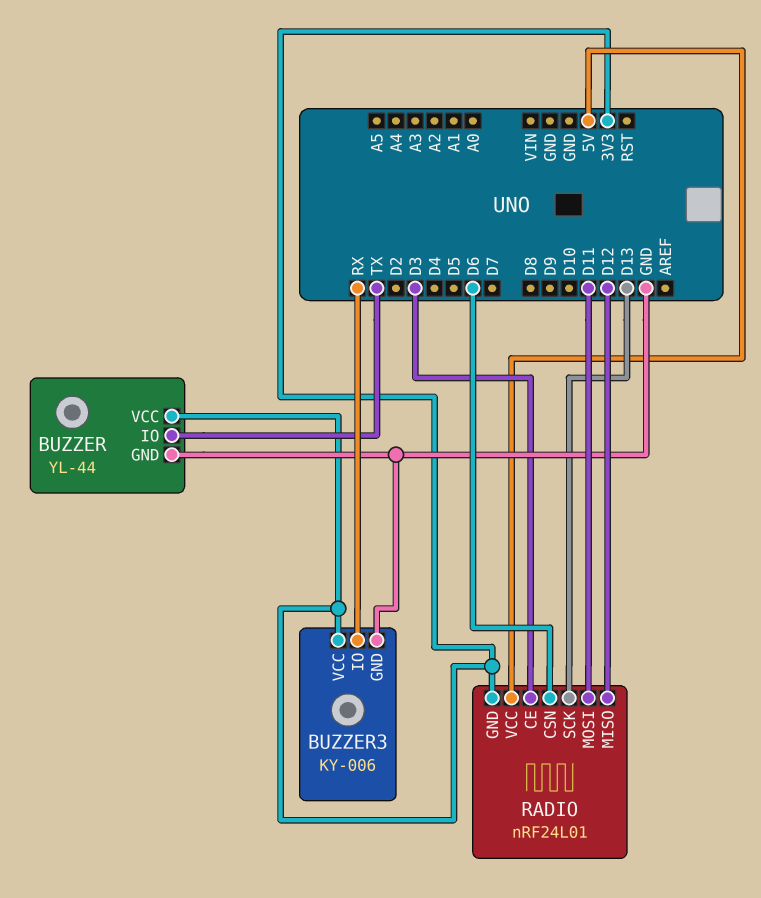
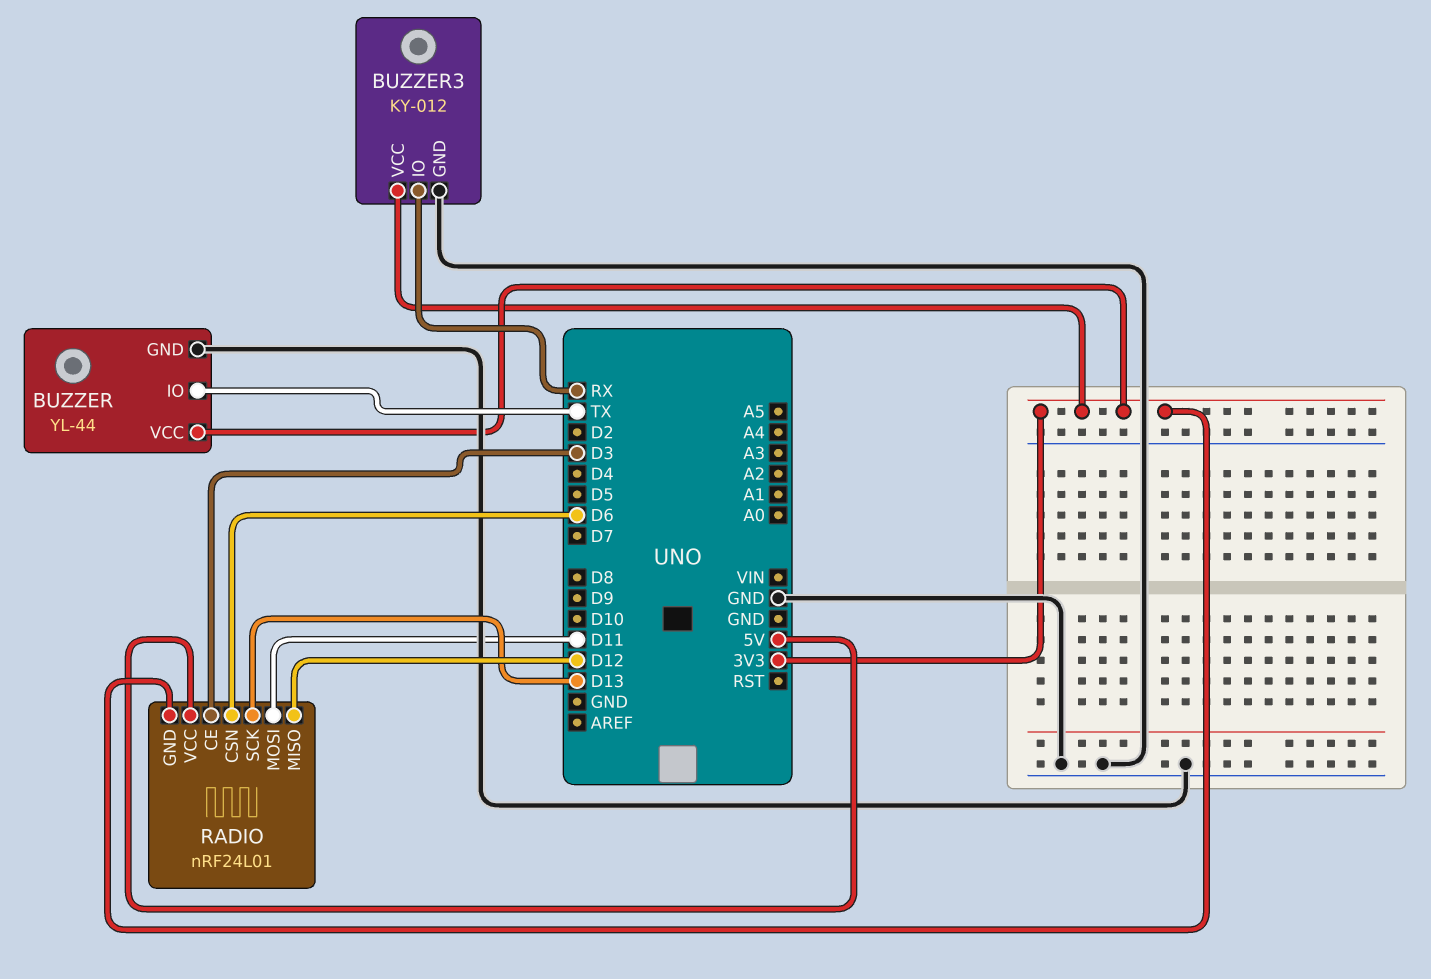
BUZZER3: KY-006 -> KY-012

